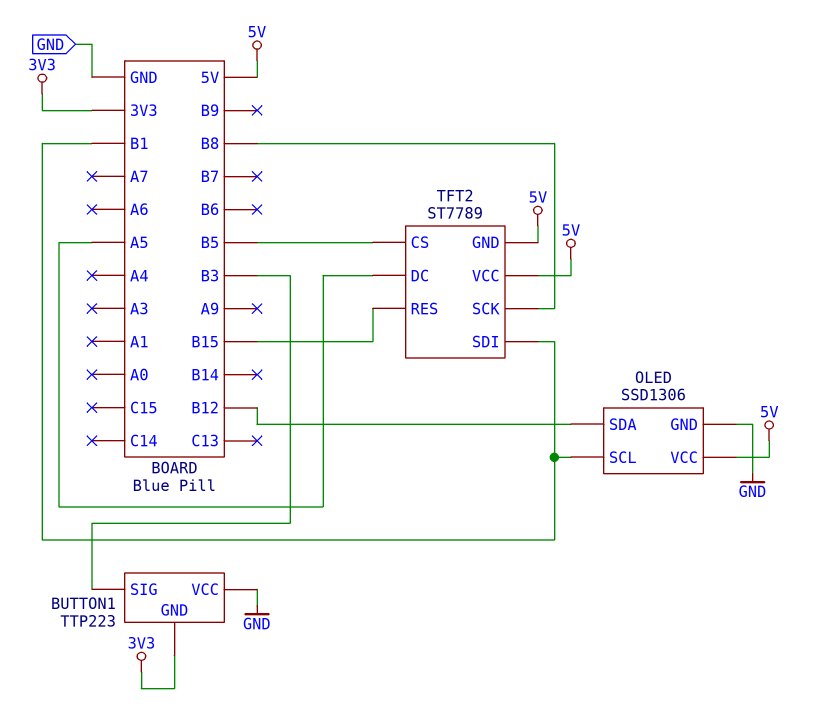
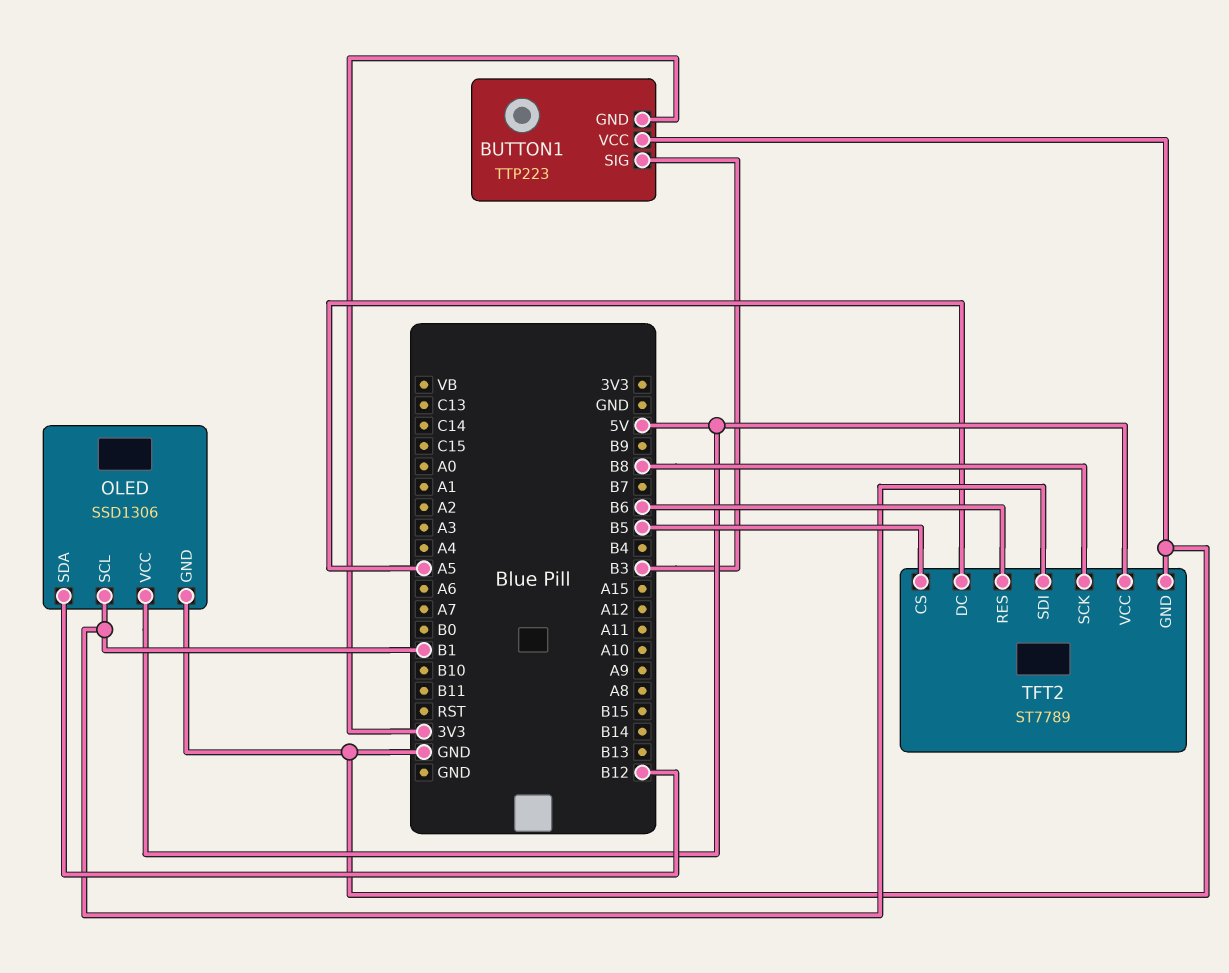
TFT2 pin GND: 5V -> GND
TFT2 pin RES: B15 -> B6

